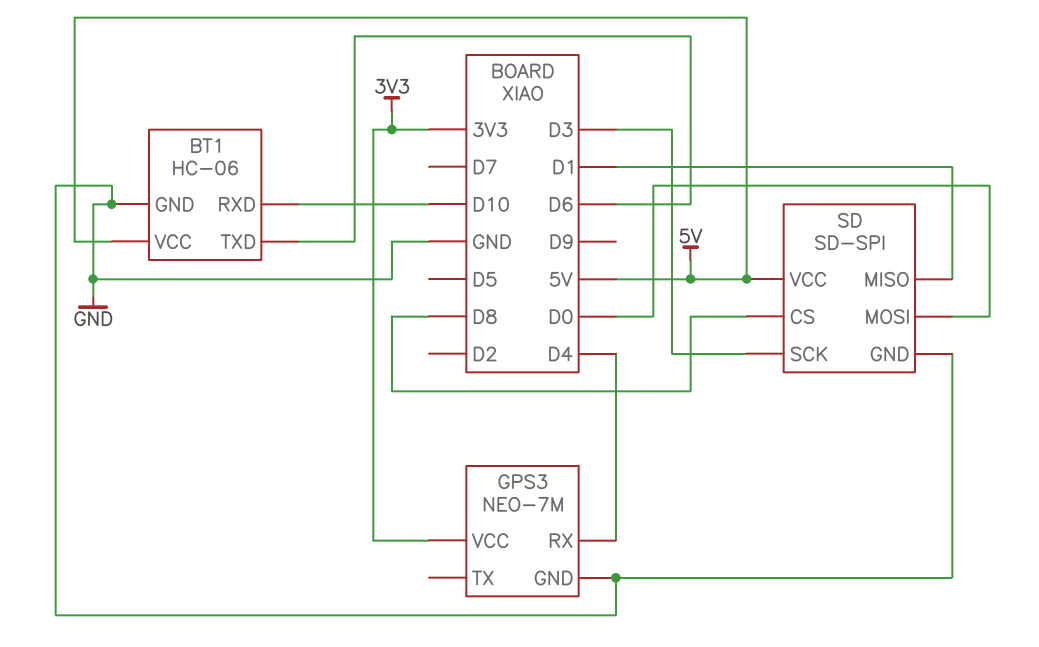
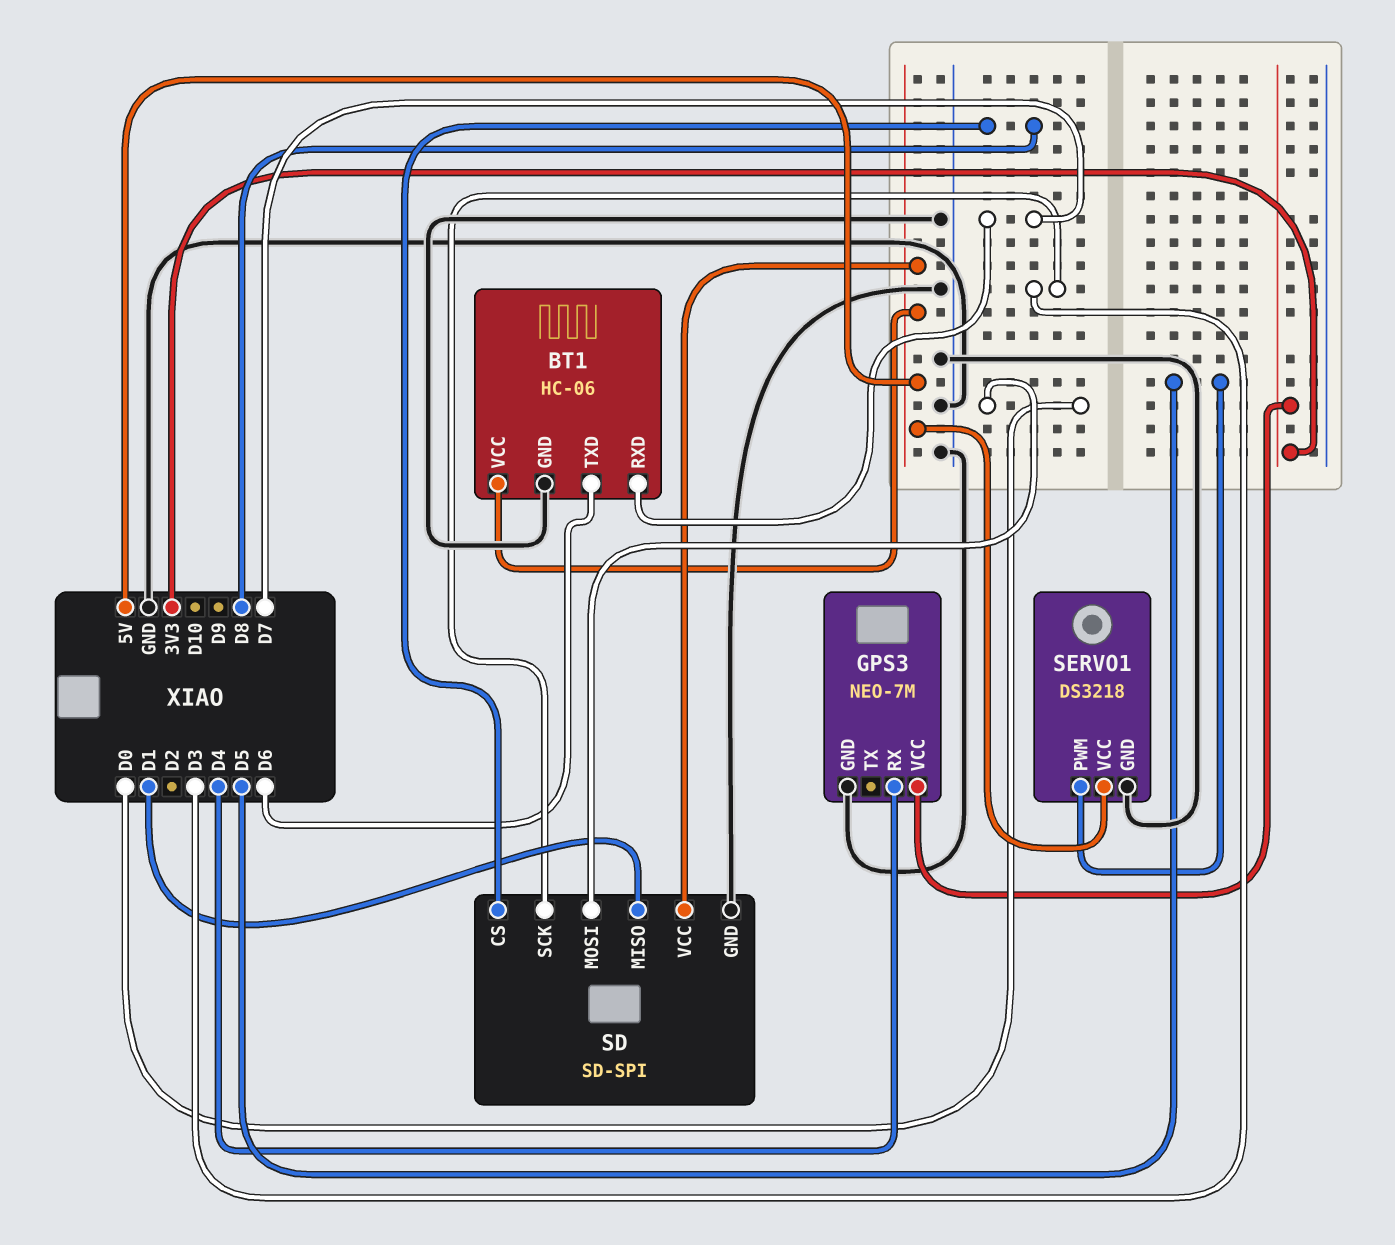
BT1 pin RXD: D10 -> D7
SERVO1: none -> DS3218
SERVO1 pin GND: none -> GND
SERVO1 pin PWM: none -> D5
SERVO1 pin VCC: none -> 5V

